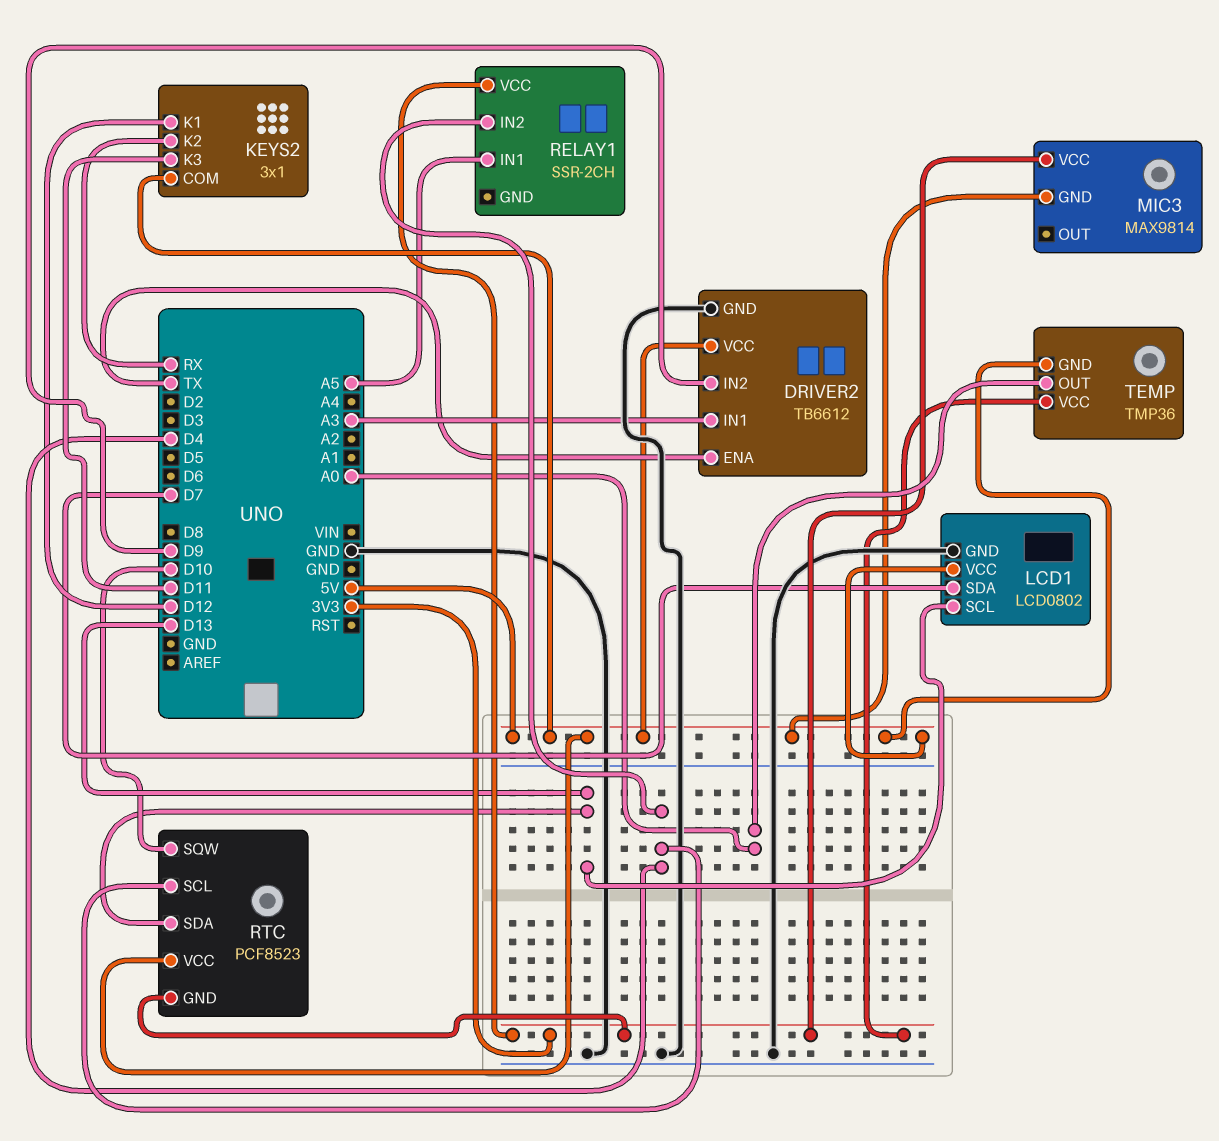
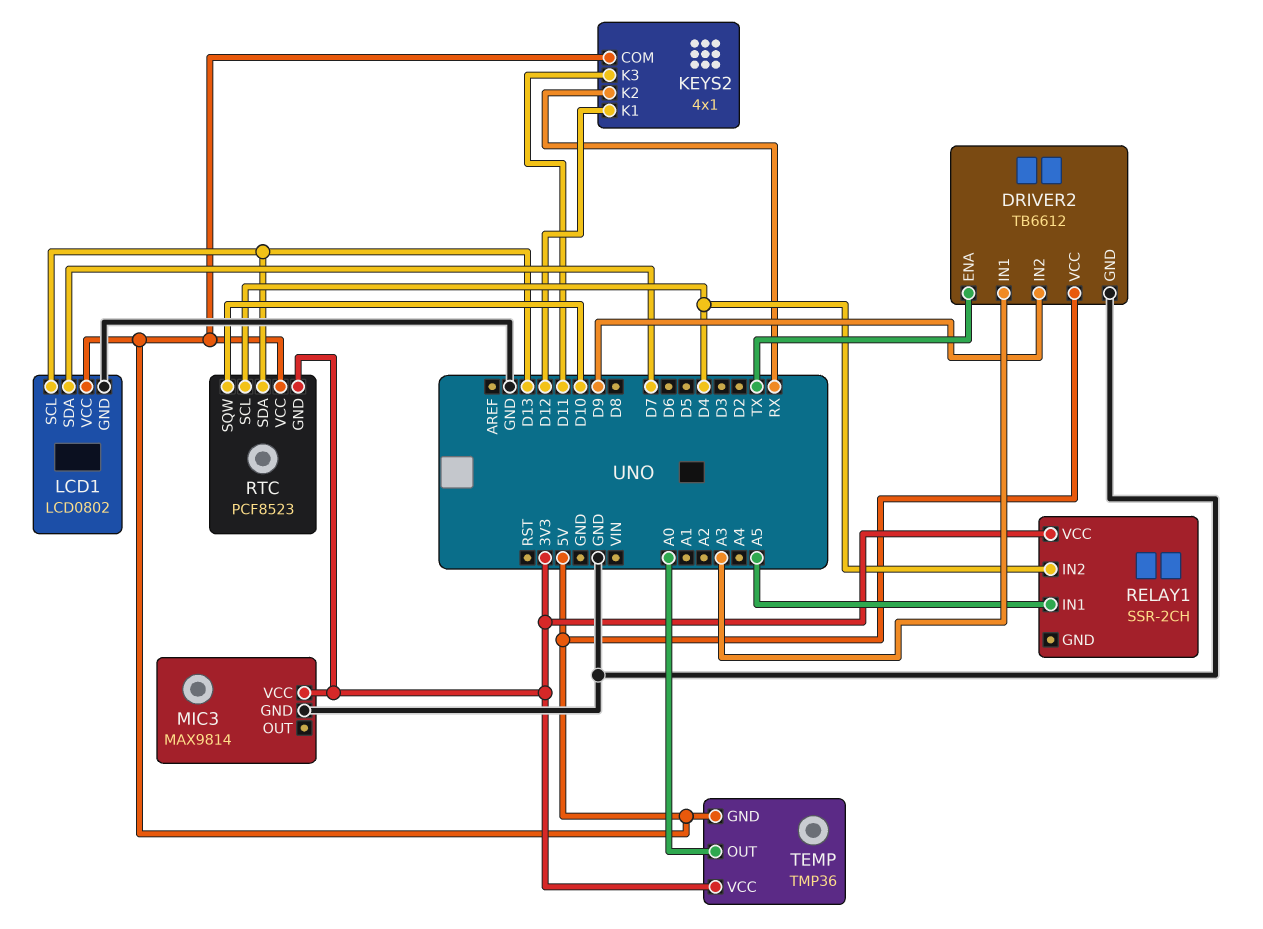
KEYS2: 3x1 -> 4x1
MIC3 pin GND: 5V -> GND

